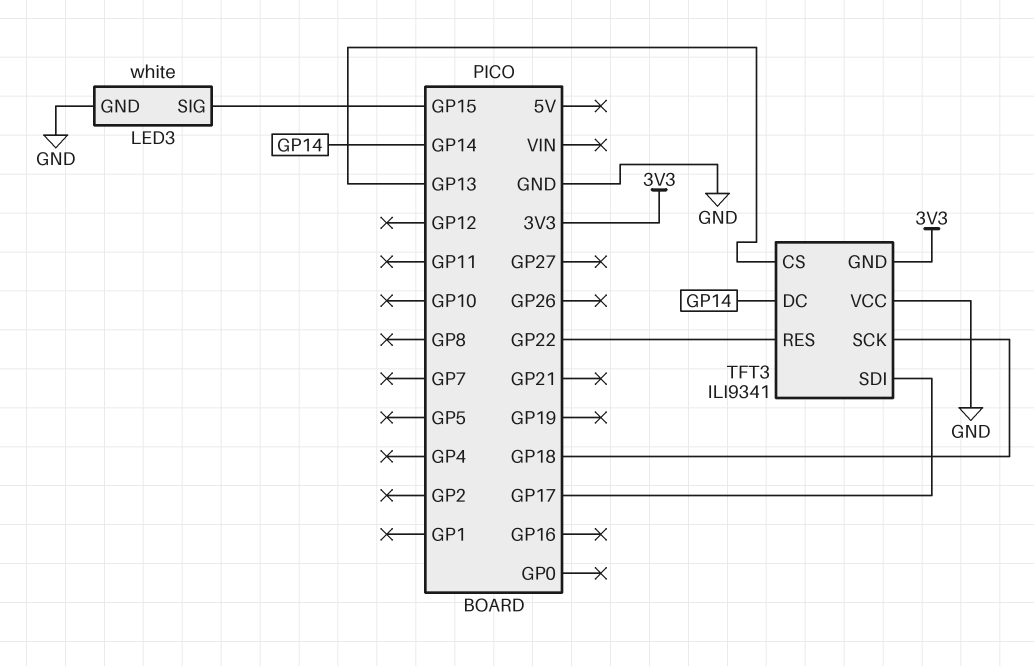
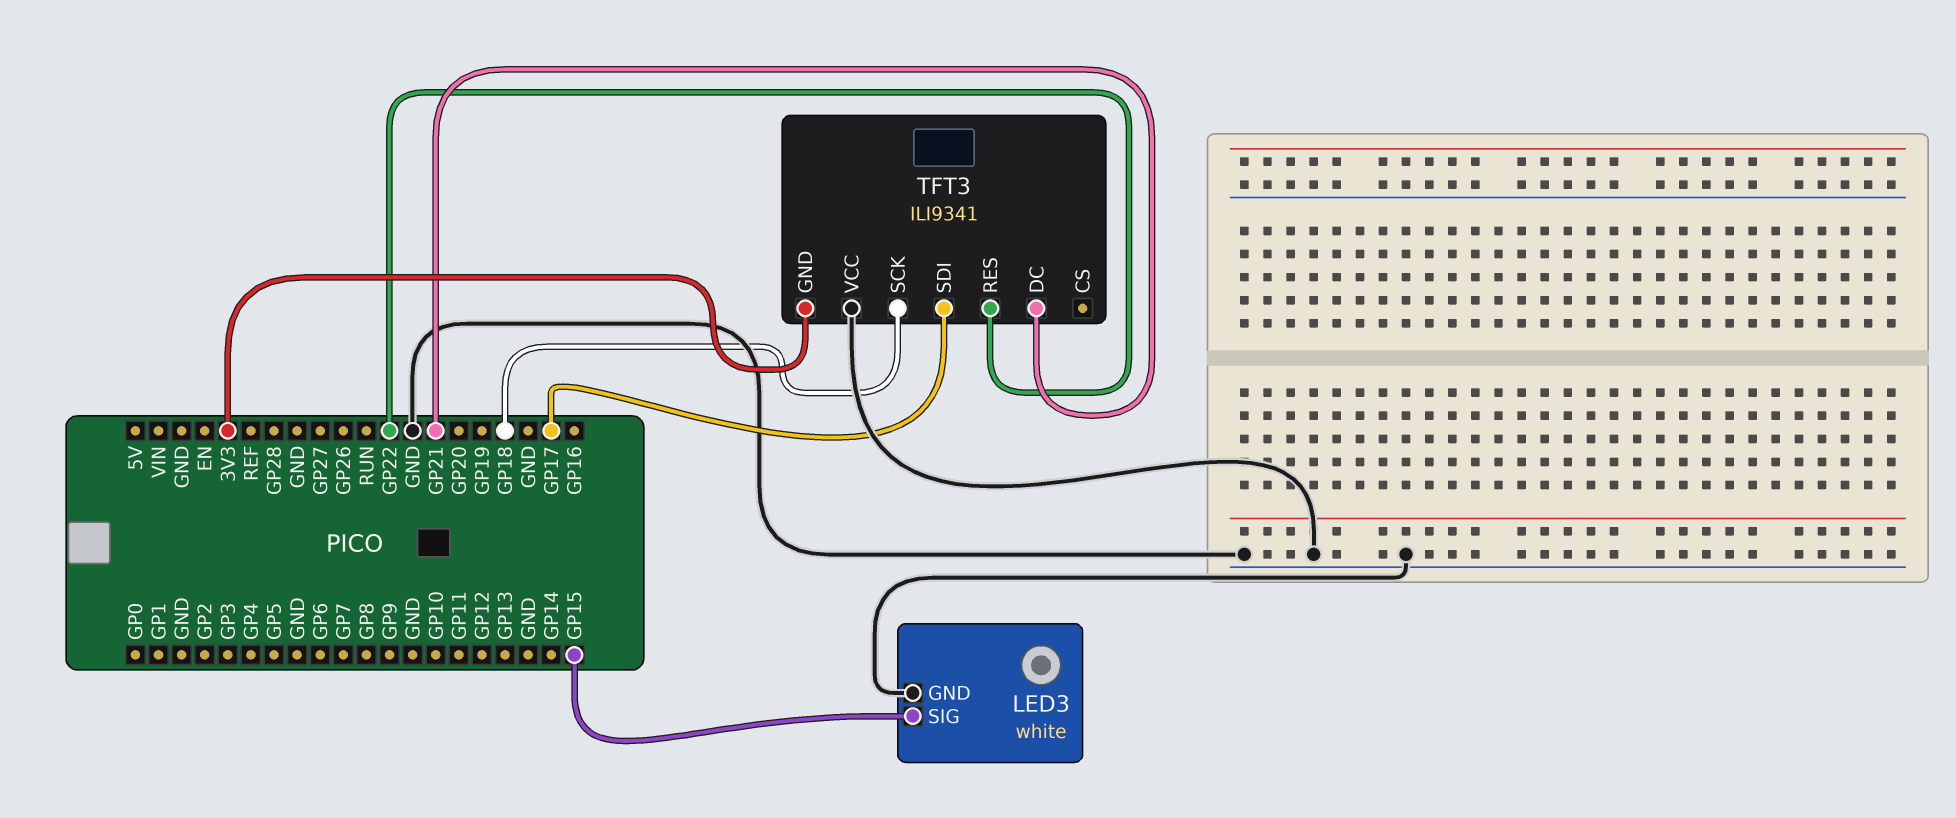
TFT3 pin CS: GP13 -> none
TFT3 pin DC: GP14 -> GP21

